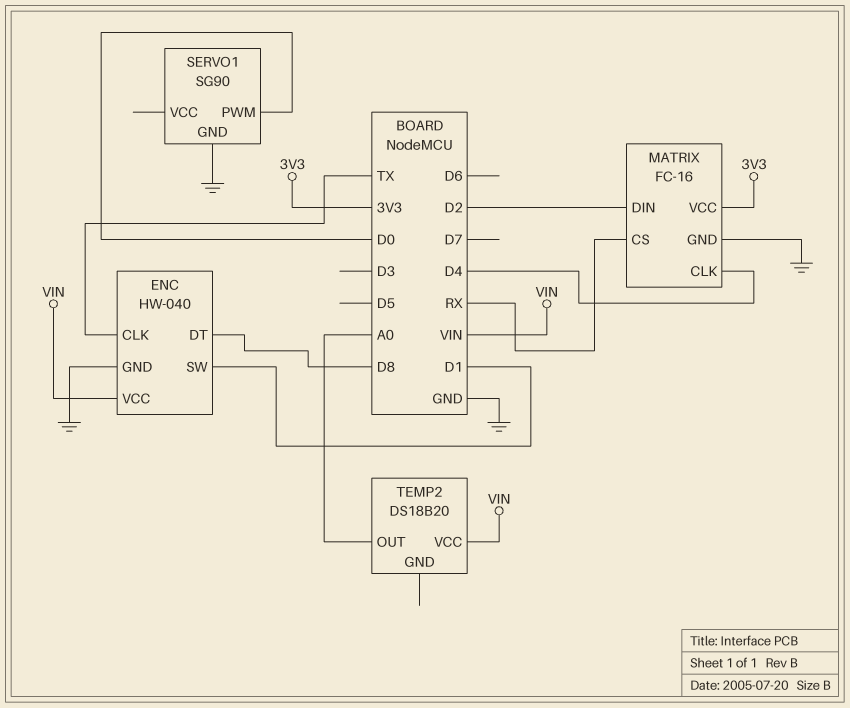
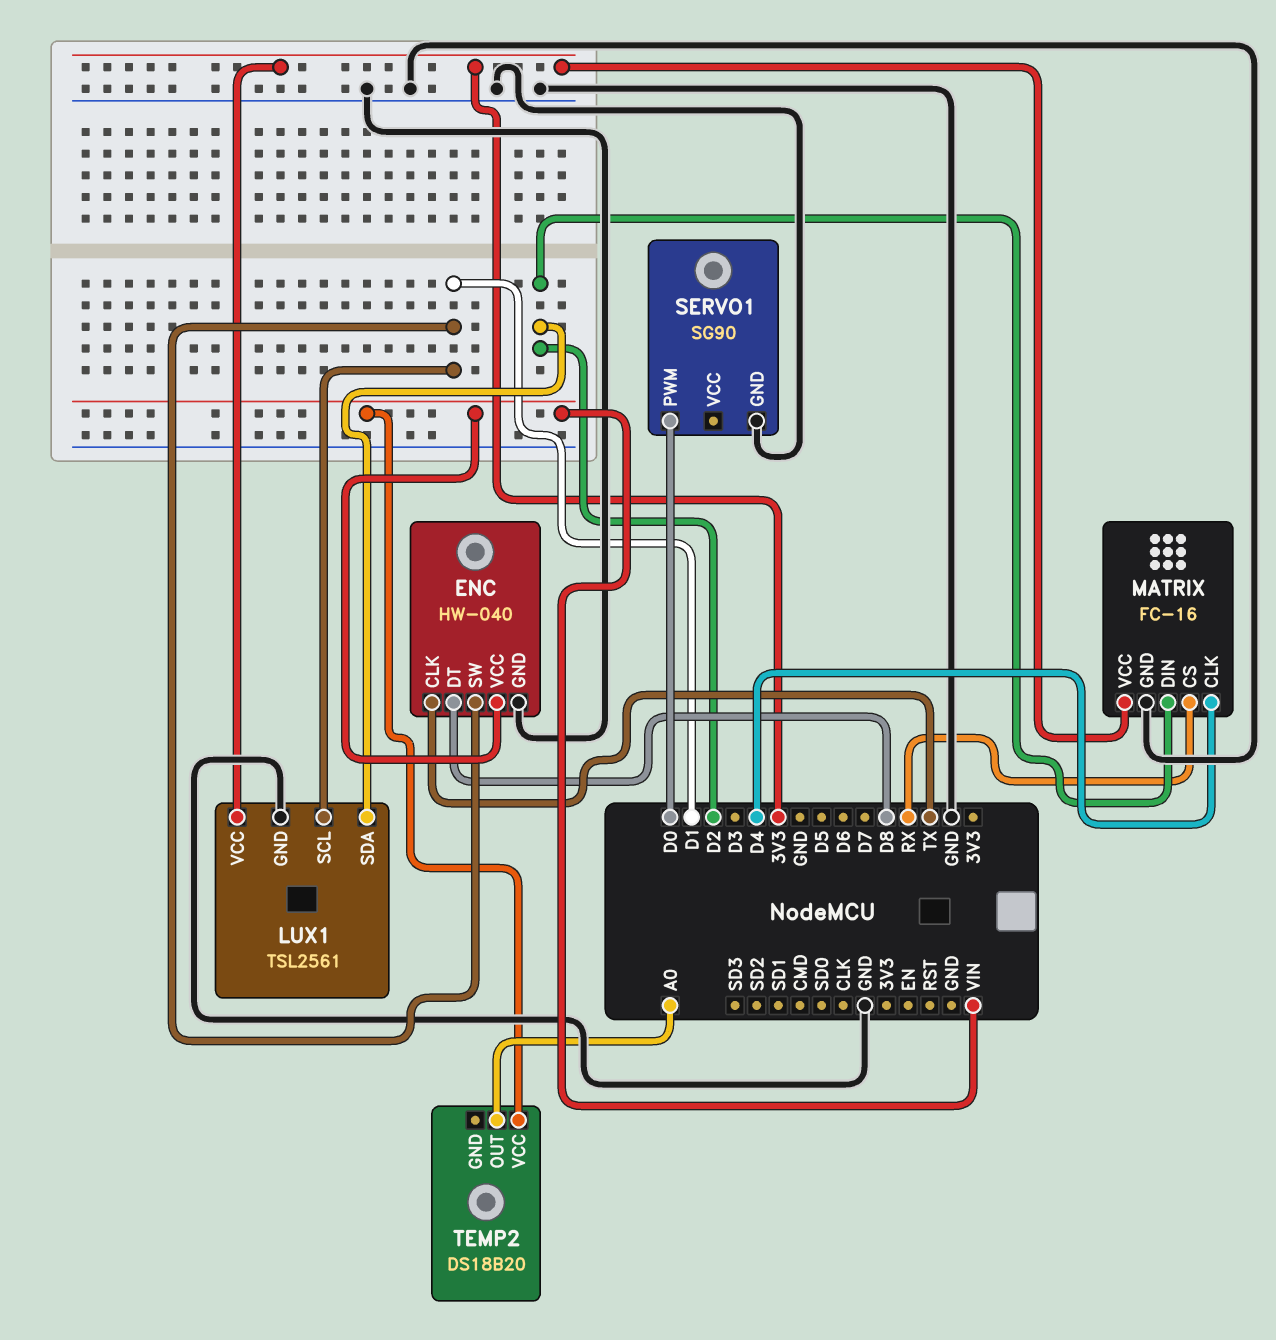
LUX1: none -> TSL2561
LUX1 pin GND: none -> GND
LUX1 pin SCL: none -> D1
LUX1 pin SDA: none -> D2
LUX1 pin VCC: none -> 3V3

